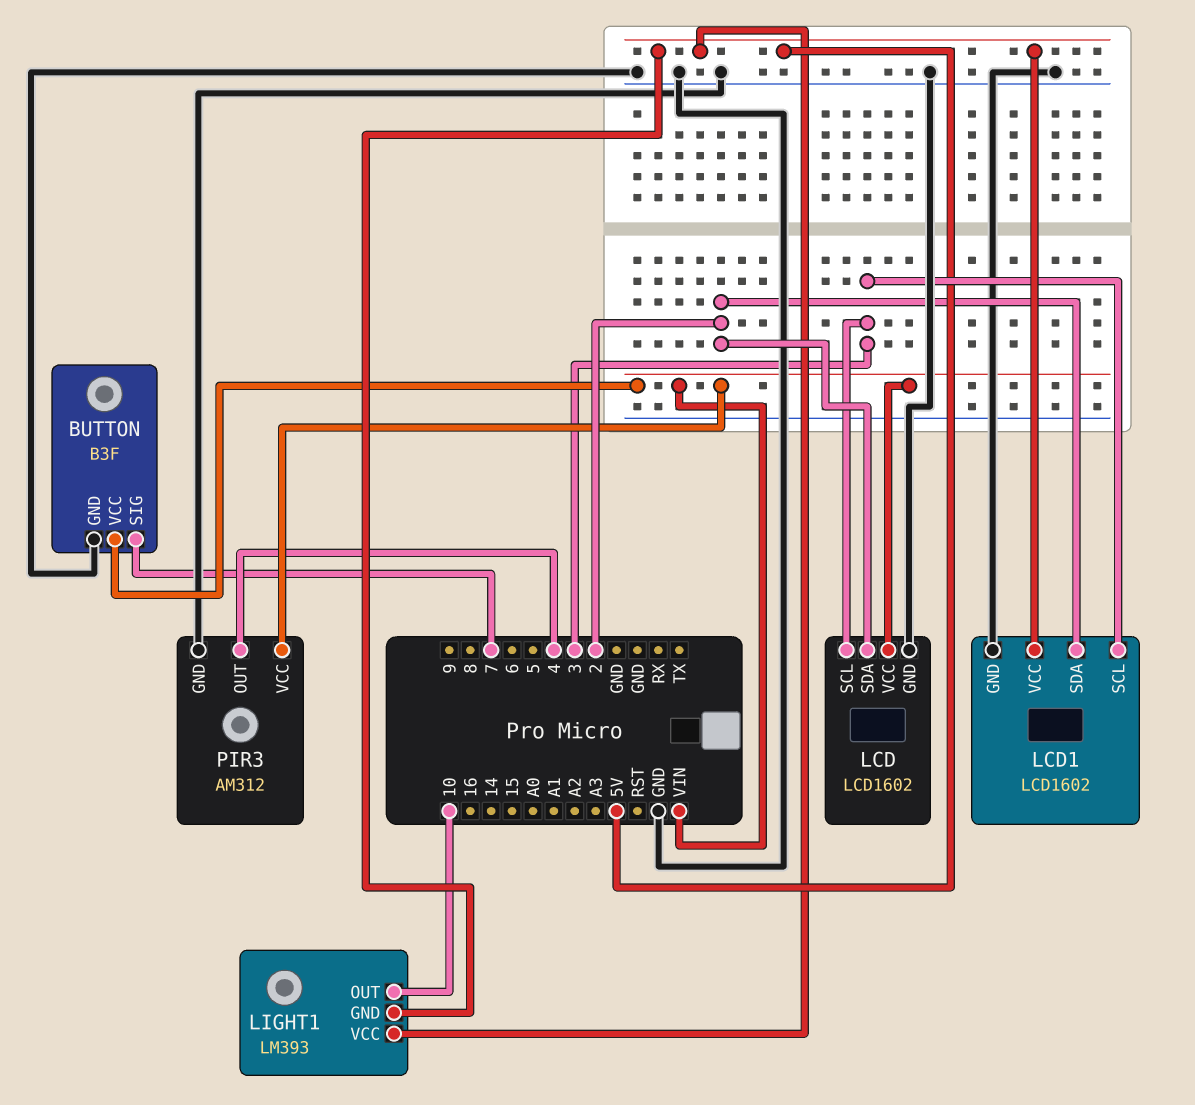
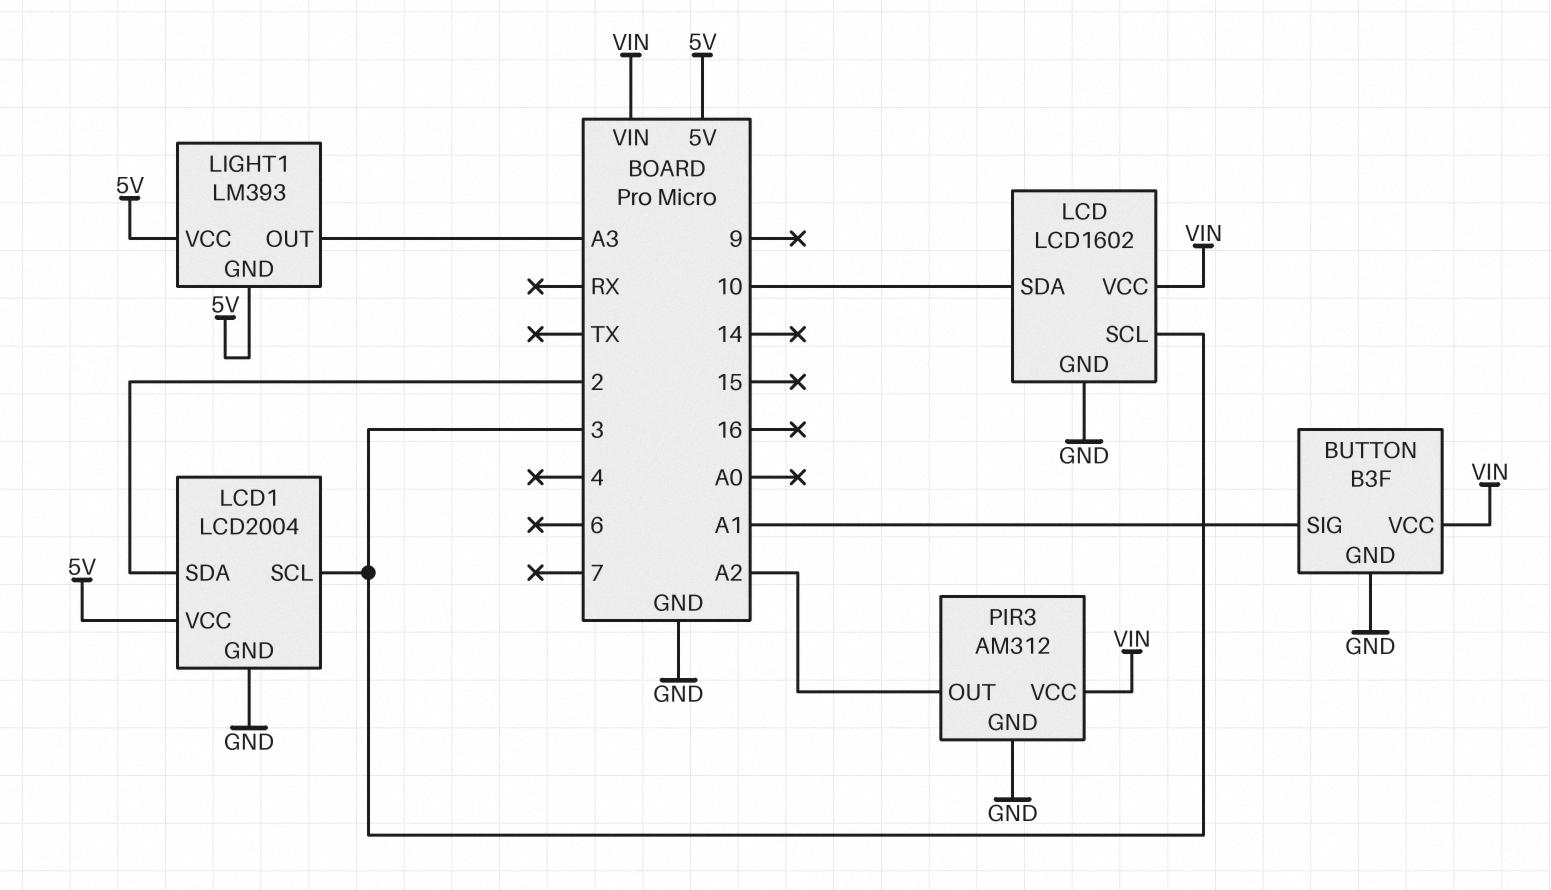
BUTTON pin SIG: 7 -> A1
LCD pin SDA: 2 -> 10
LCD1: LCD1602 -> LCD2004
LIGHT1 pin OUT: 10 -> A3
PIR3 pin OUT: 4 -> A2

